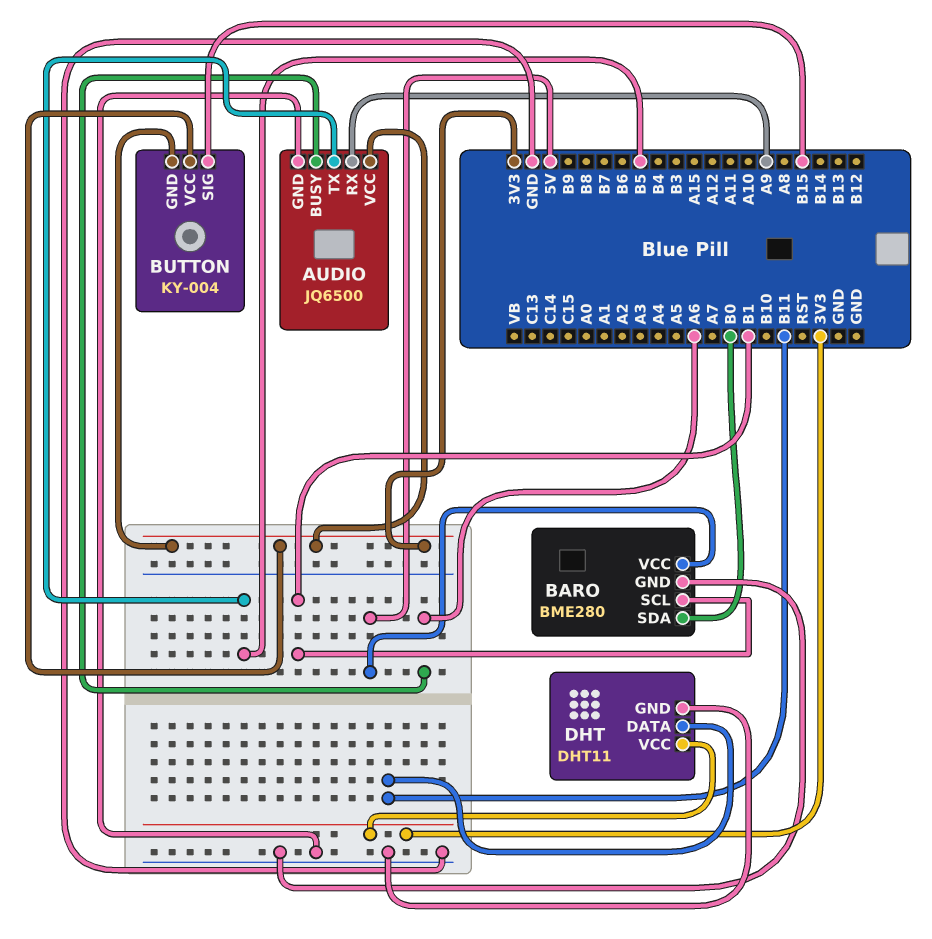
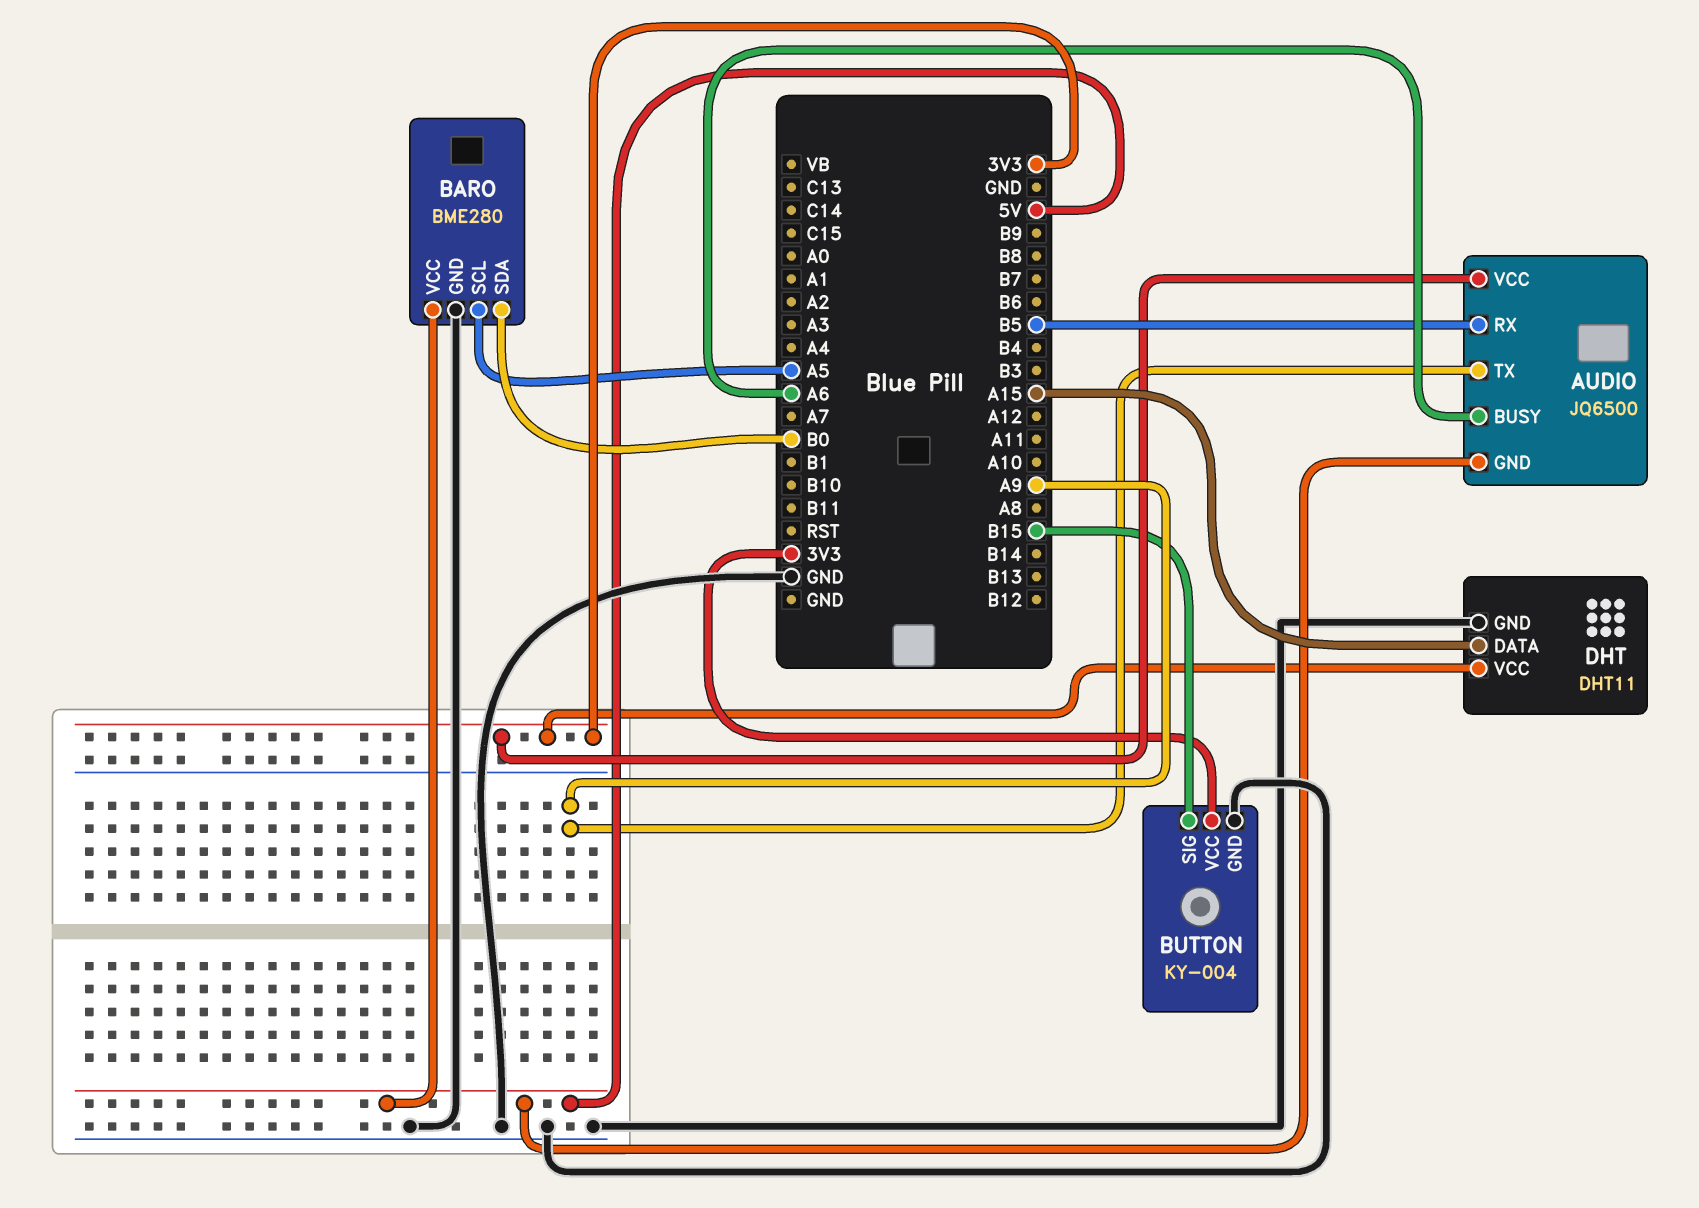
AUDIO pin GND: GND -> 5V
AUDIO pin RX: A9 -> B5
AUDIO pin TX: B5 -> A9
BARO pin SCL: B1 -> A5
BUTTON pin GND: 3V3 -> GND
DHT pin DATA: B11 -> A15

